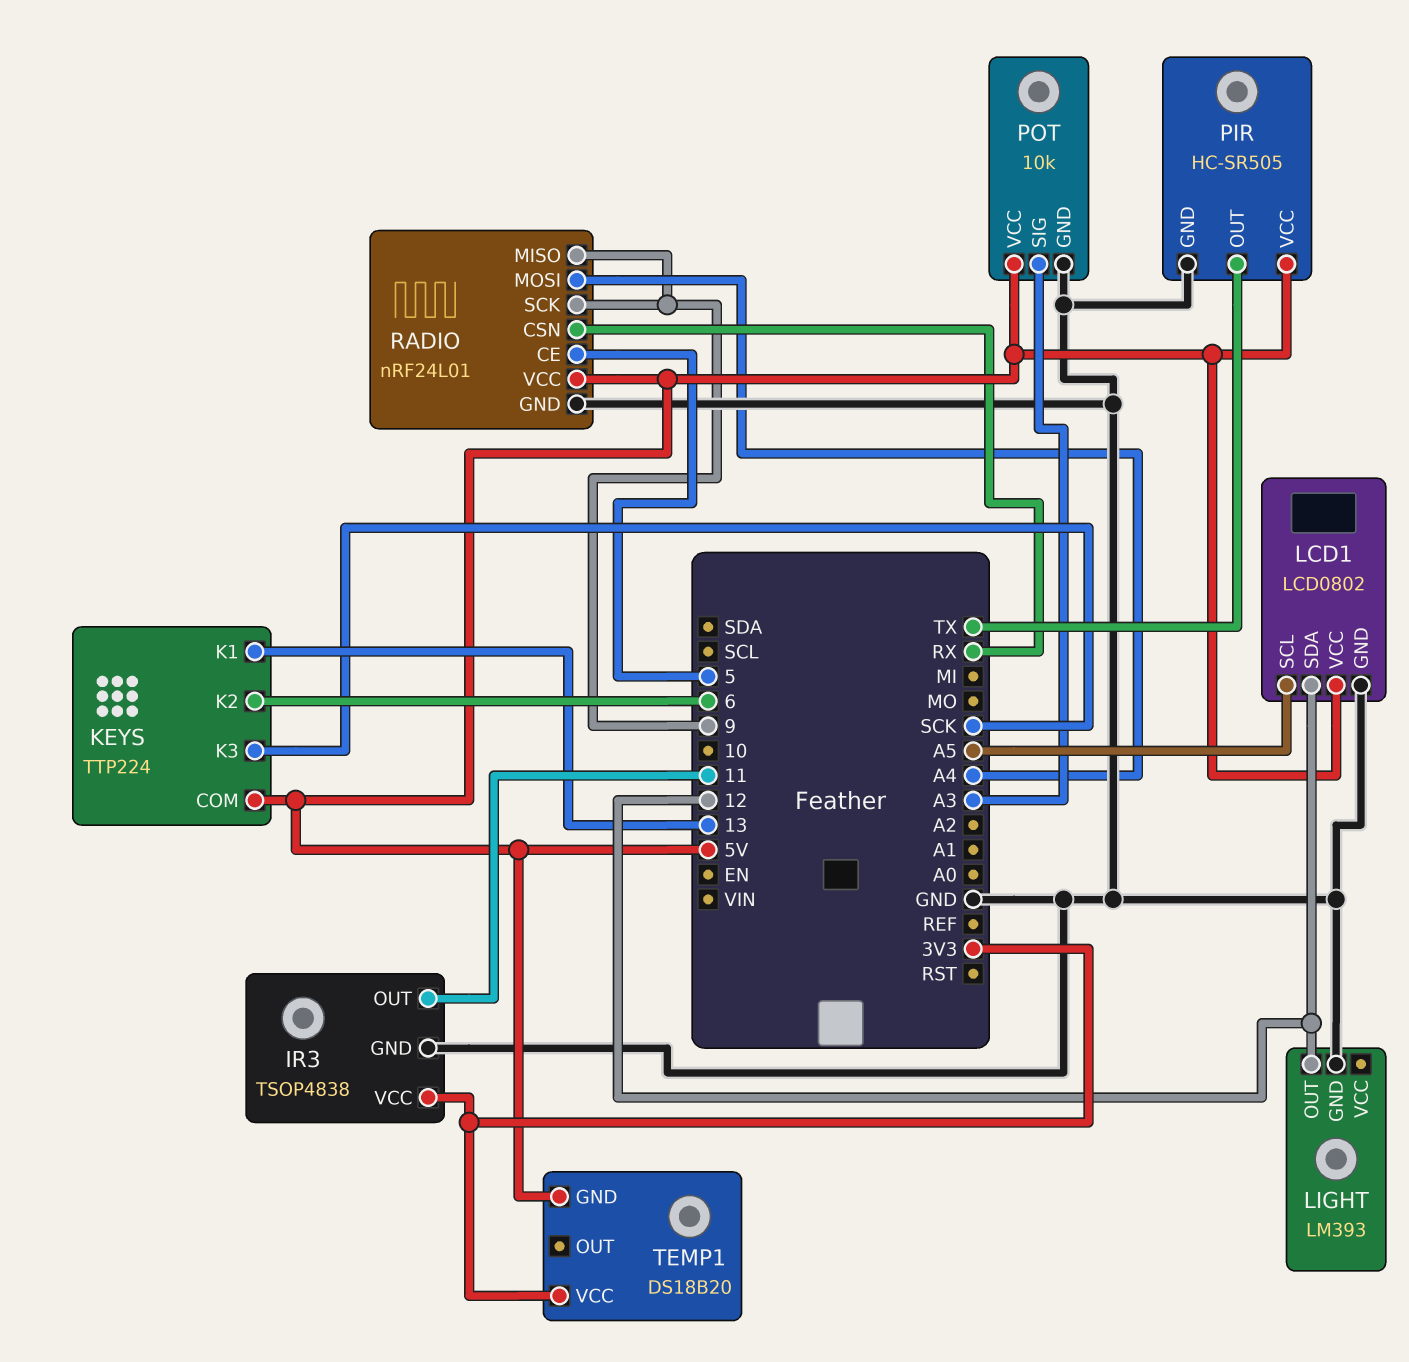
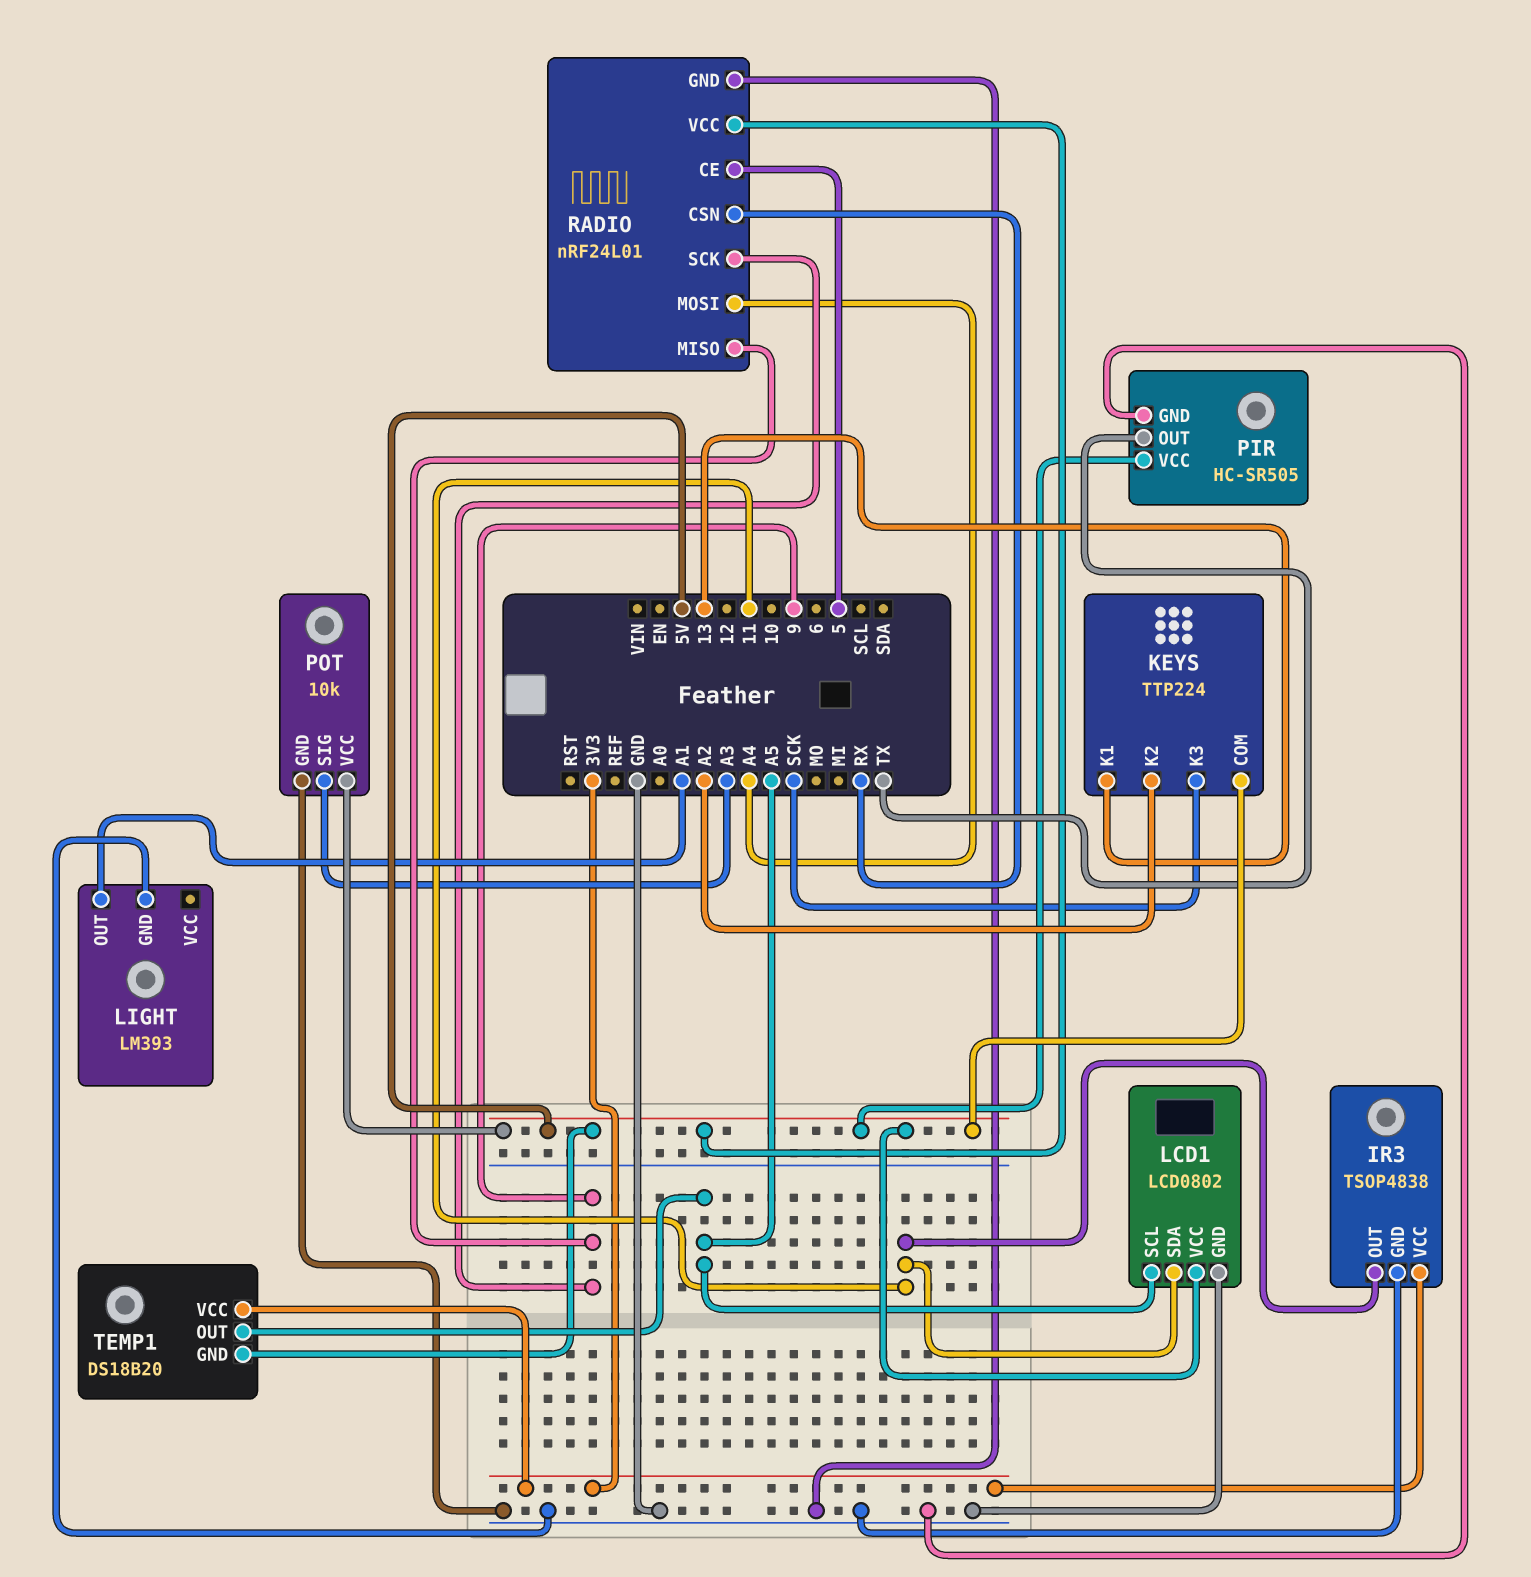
KEYS pin K2: 6 -> A2
LCD1 pin SDA: 12 -> 11
LIGHT pin OUT: 12 -> A1
TEMP1 pin OUT: none -> A5

